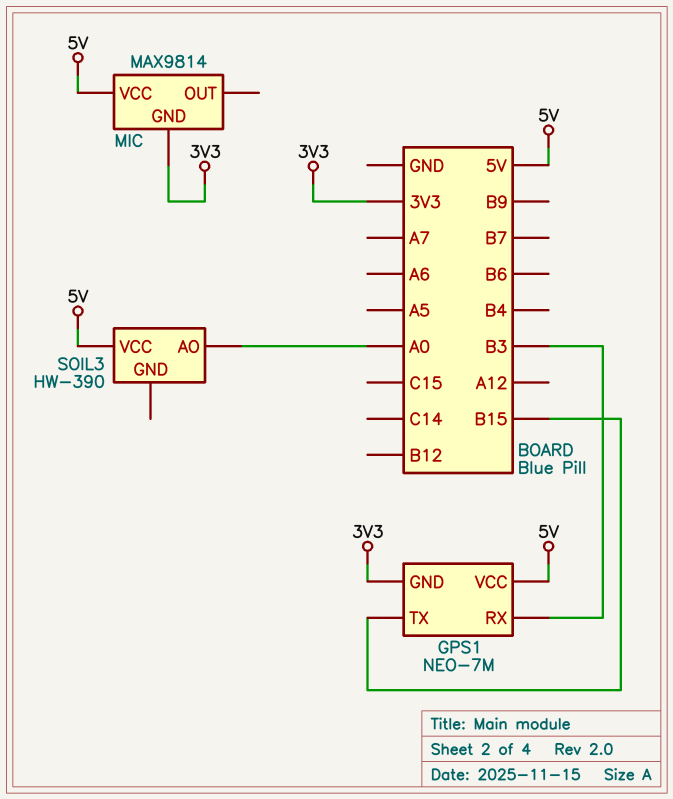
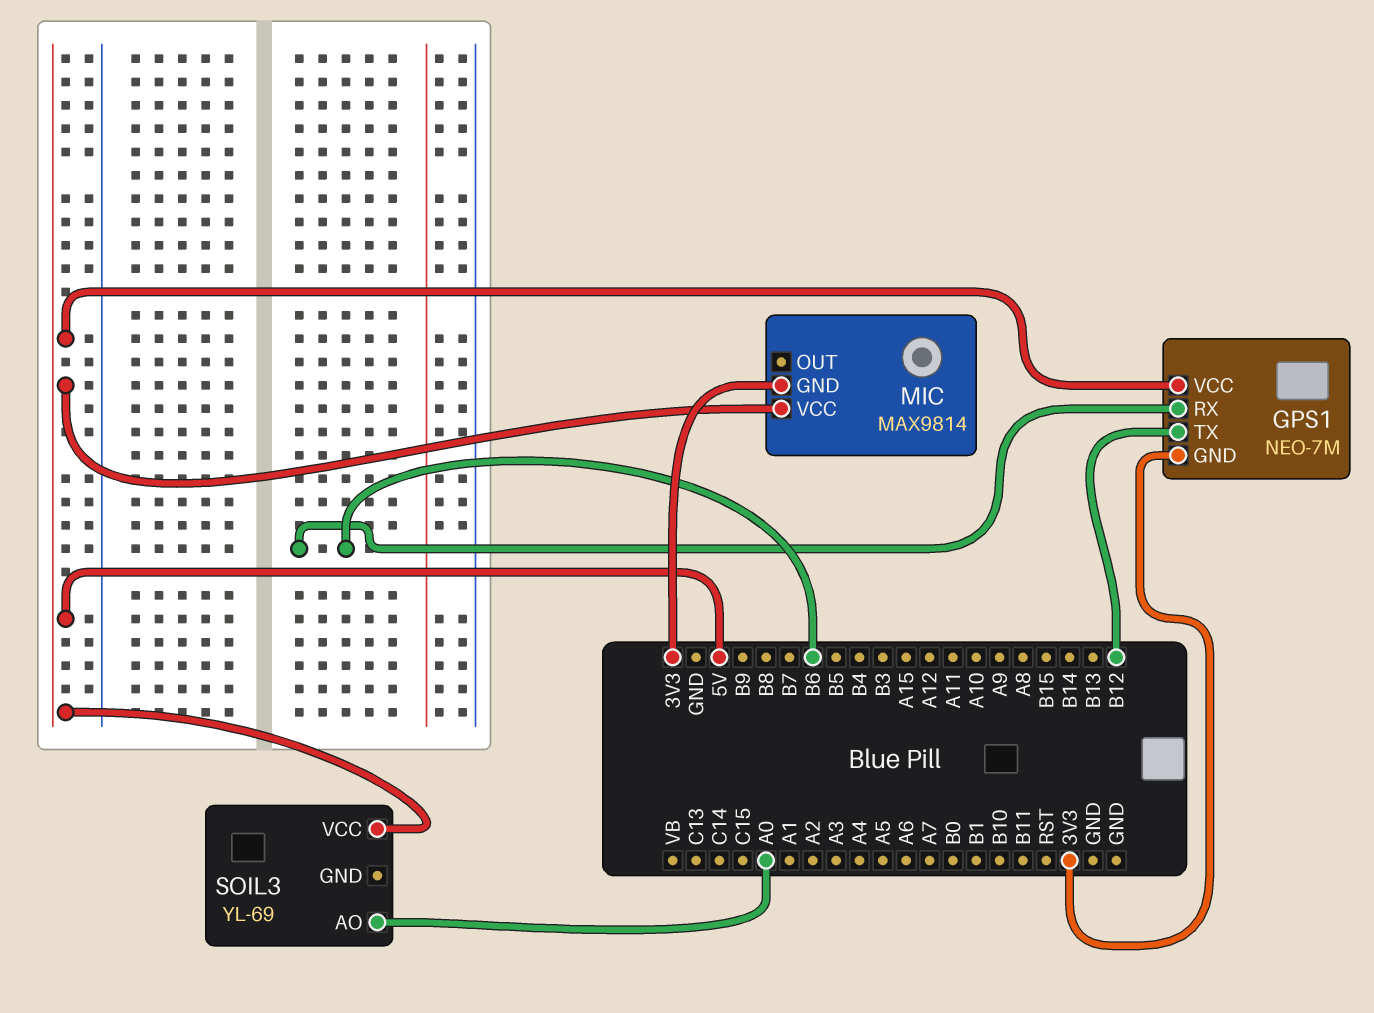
GPS1 pin RX: B3 -> B6
GPS1 pin TX: B15 -> B12
SOIL3: HW-390 -> YL-69

